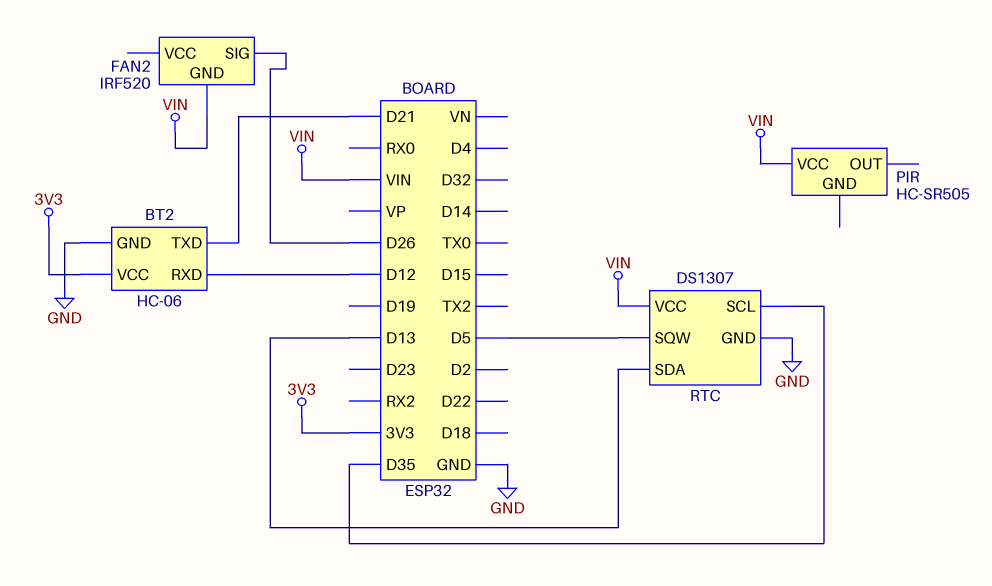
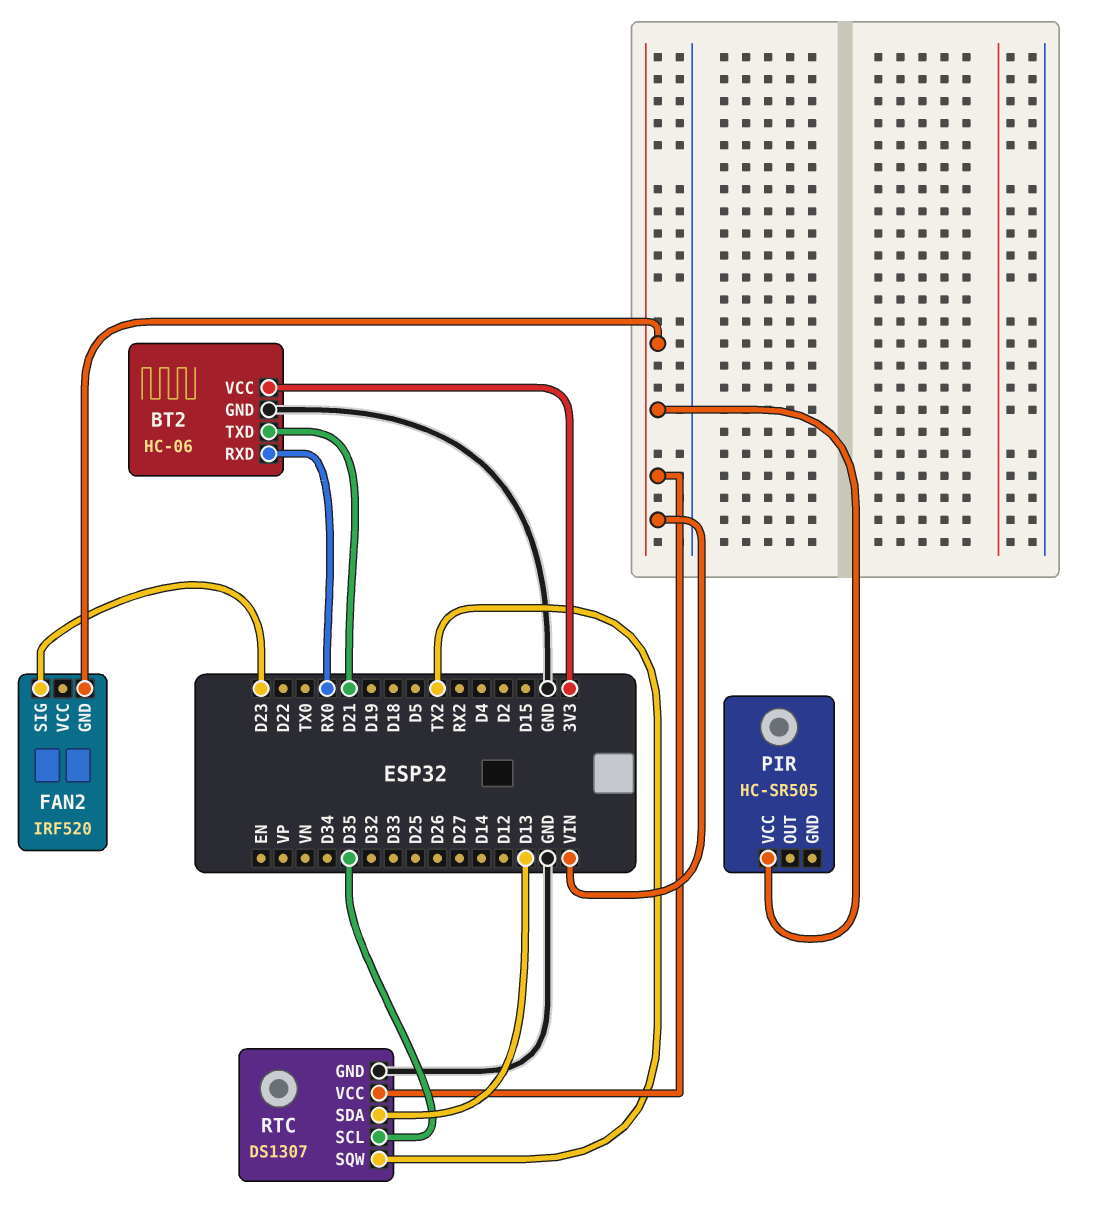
BT2 pin RXD: D12 -> RX0
FAN2 pin SIG: D26 -> D23
RTC pin SQW: D5 -> TX2

